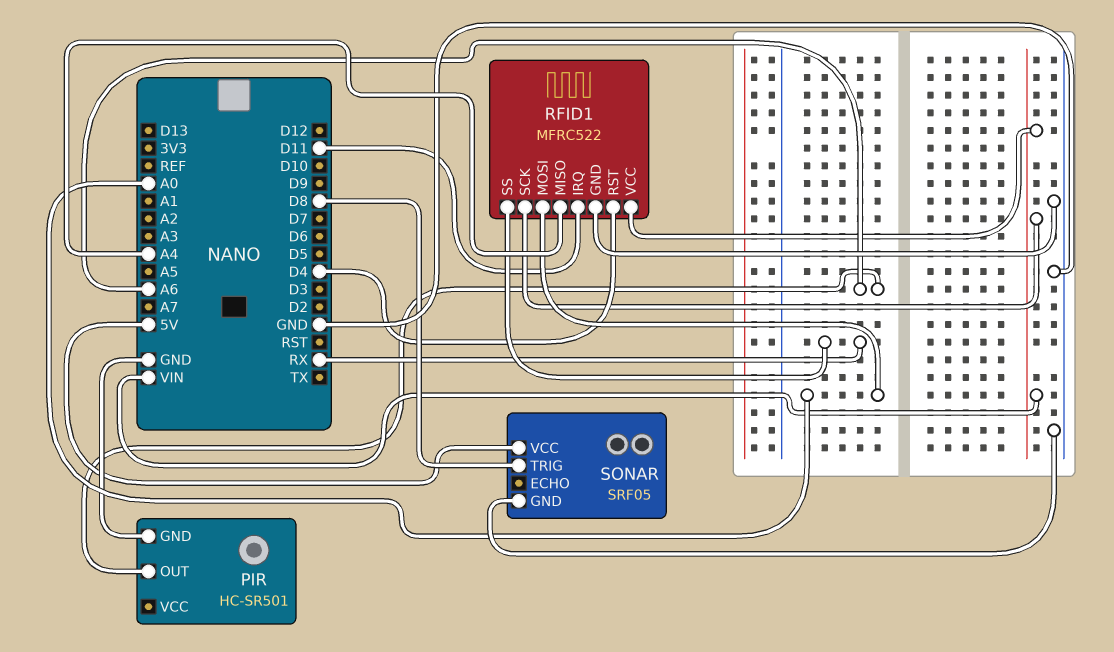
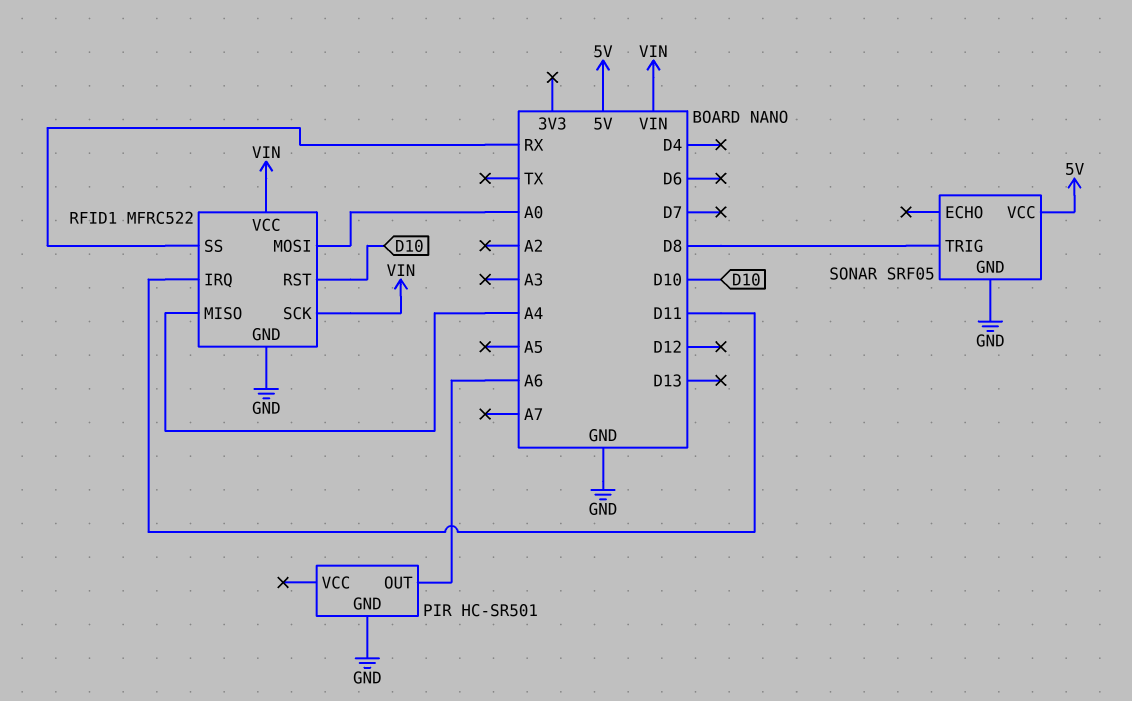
RFID1 pin RST: D4 -> D10

